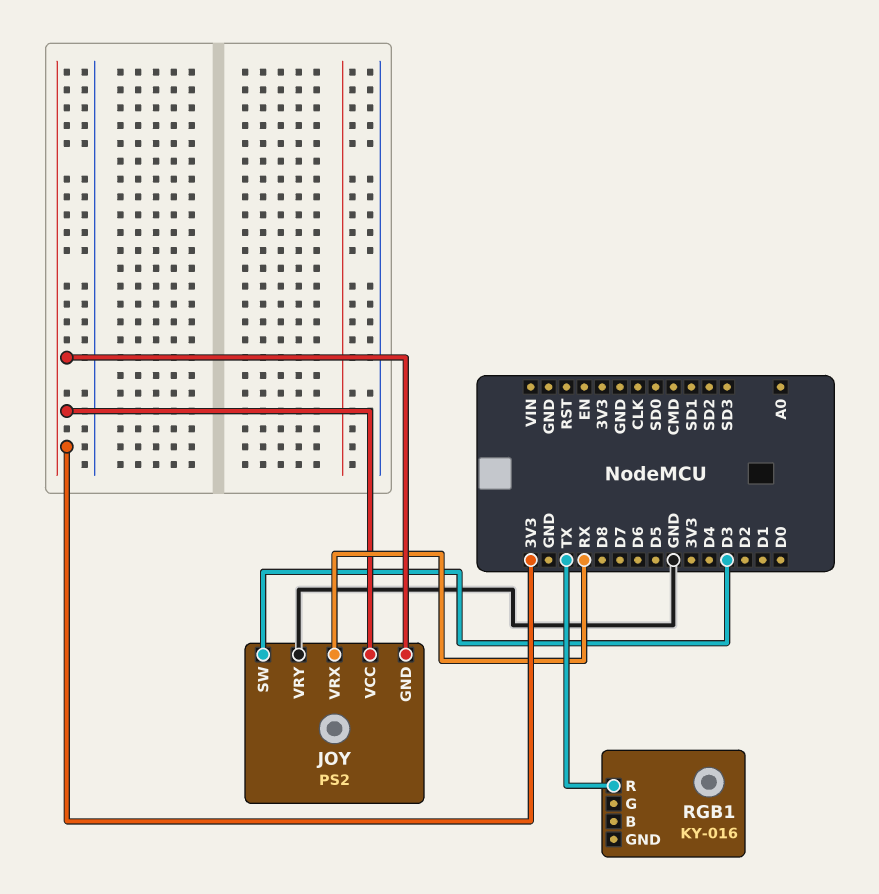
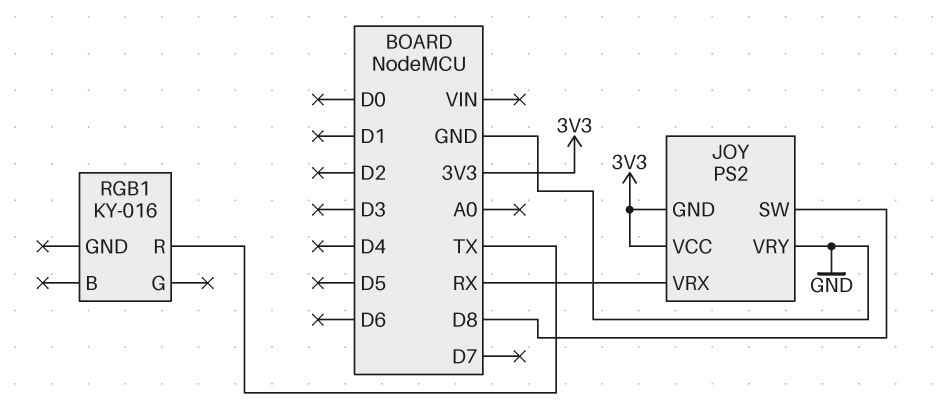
JOY pin SW: D3 -> D8

